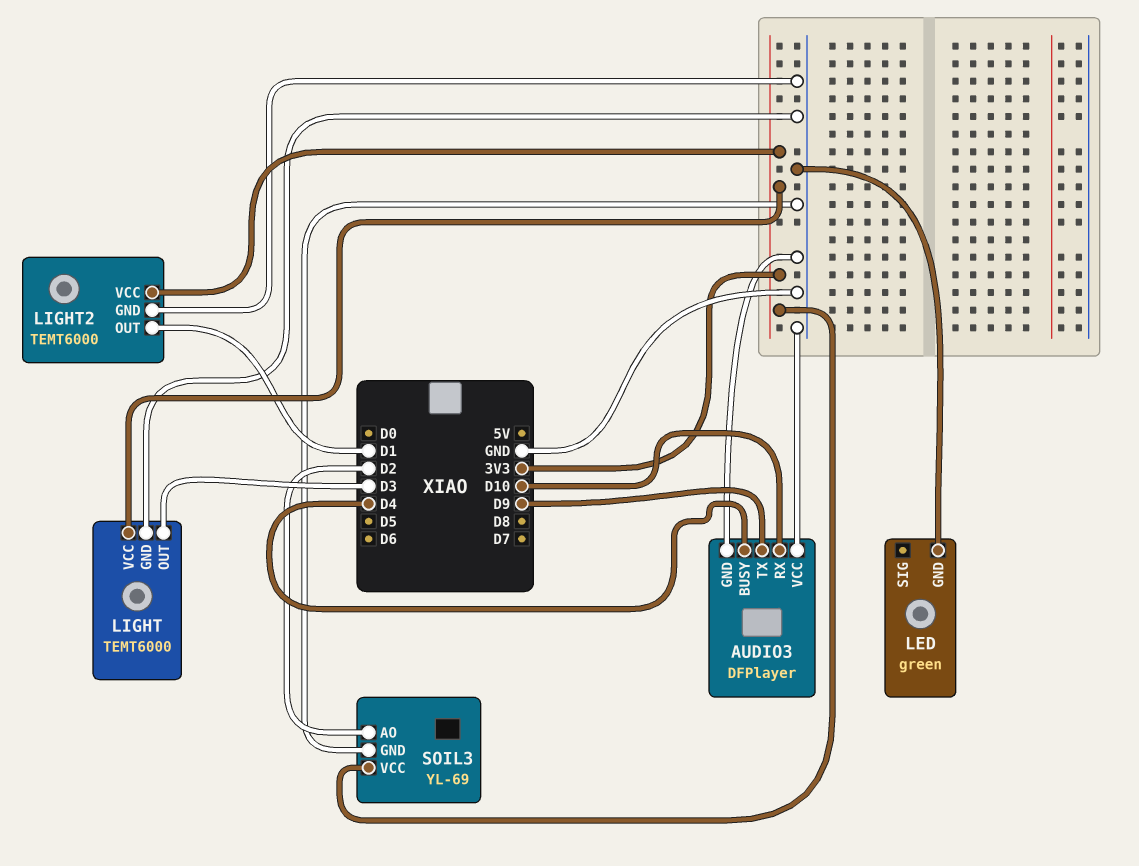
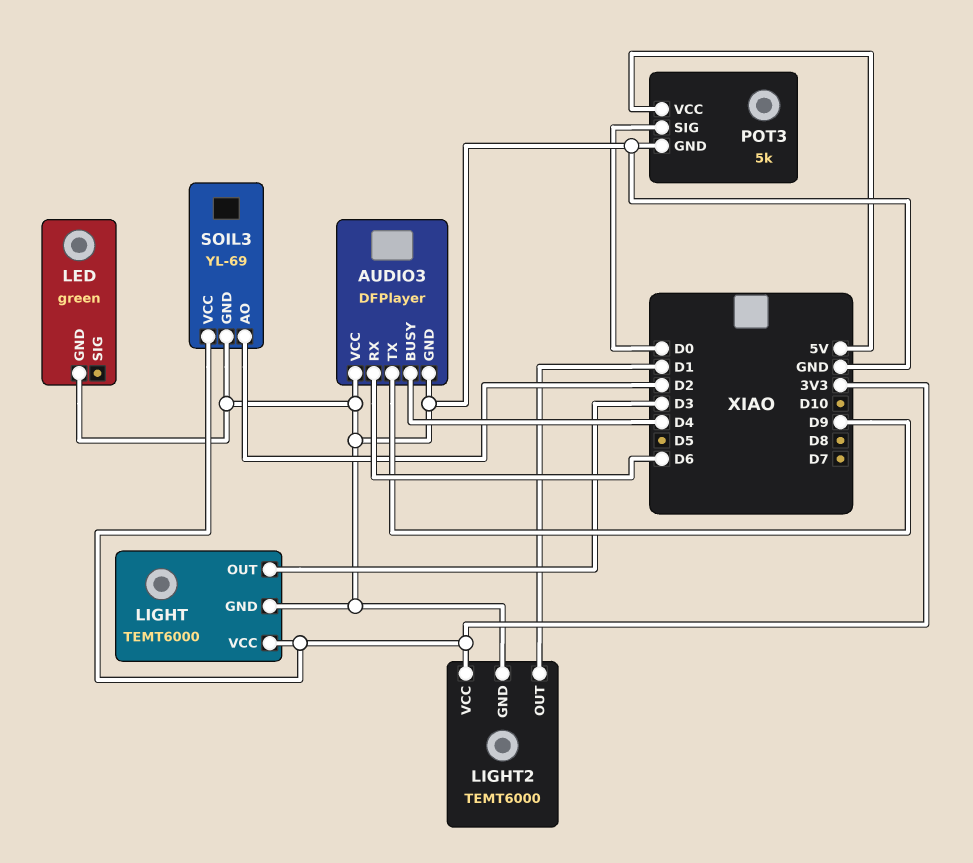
AUDIO3 pin RX: D10 -> D6
POT3: none -> 5k
POT3 pin GND: none -> GND
POT3 pin SIG: none -> D0
POT3 pin VCC: none -> 5V

